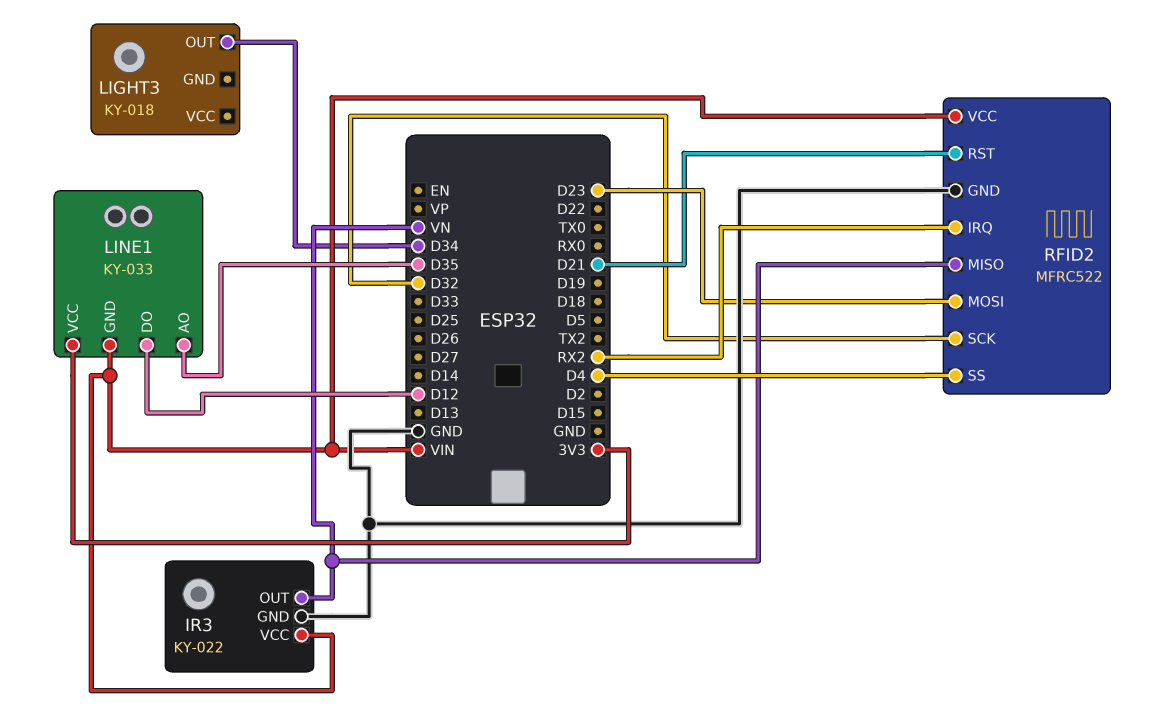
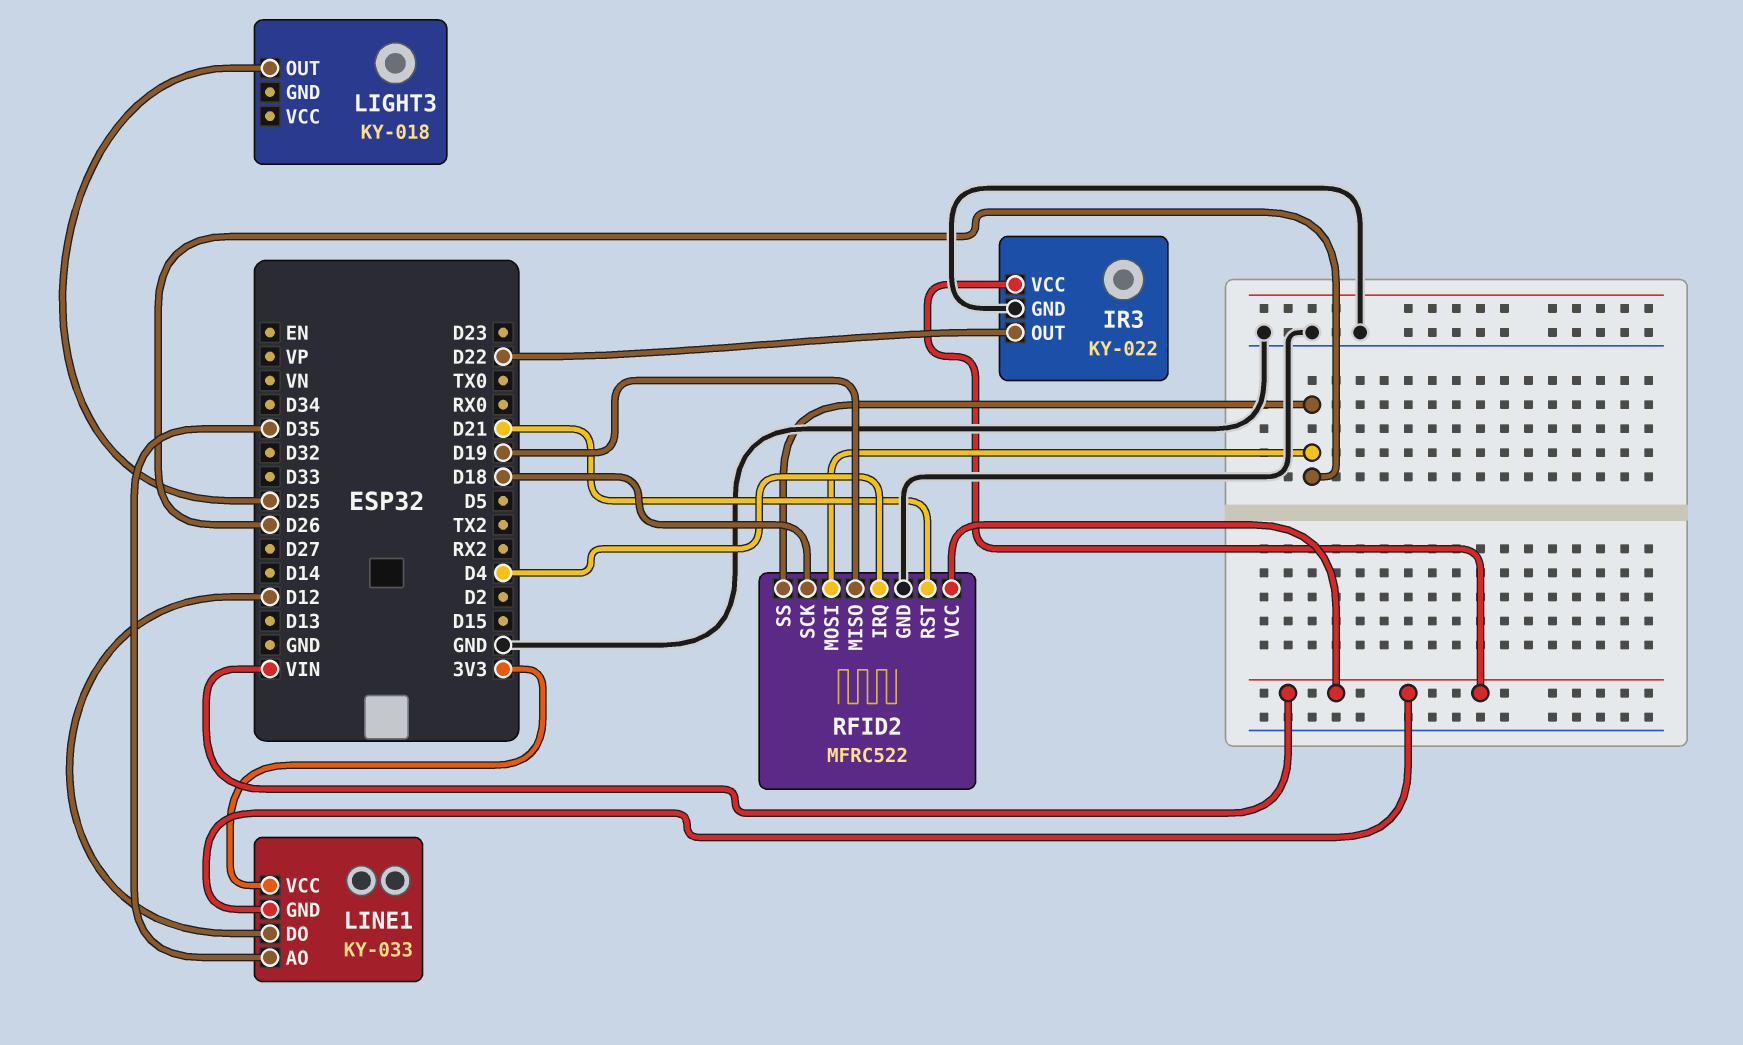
IR3 pin OUT: VN -> D22
LIGHT3 pin OUT: D34 -> D25
RFID2 pin IRQ: RX2 -> D4
RFID2 pin MISO: VN -> D19
RFID2 pin MOSI: D23 -> D26
RFID2 pin SCK: D32 -> D18
RFID2 pin SS: D4 -> D26

